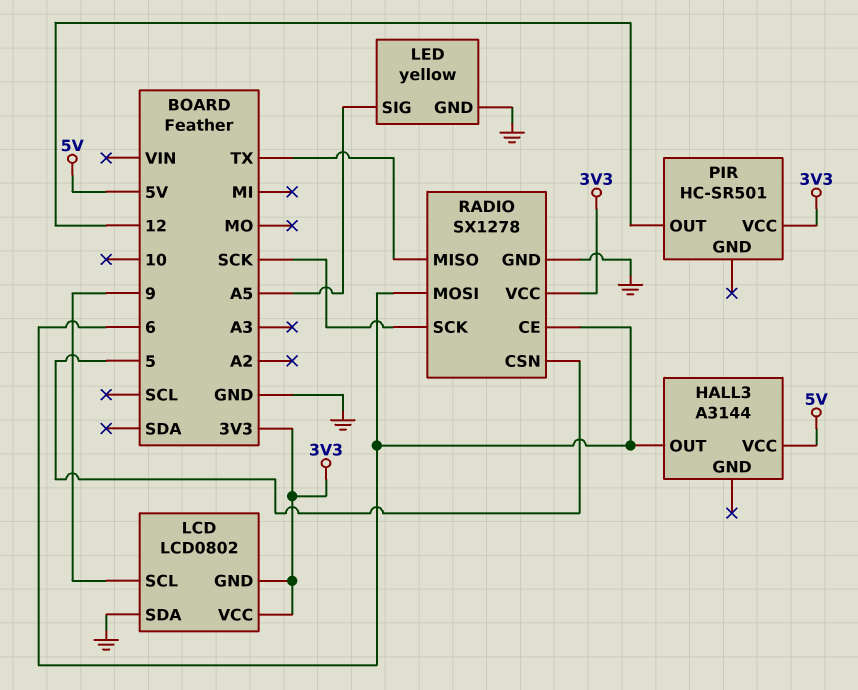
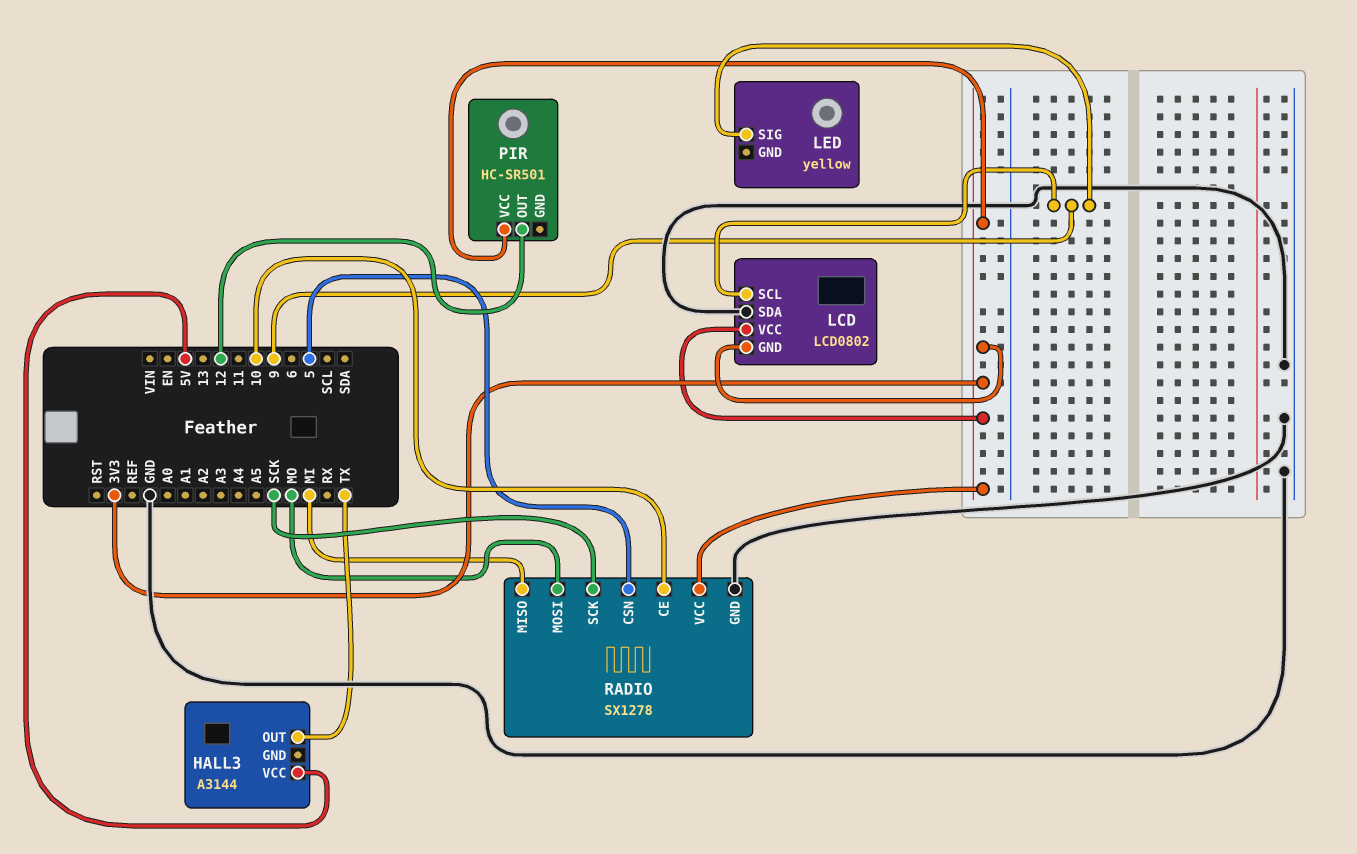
HALL3 pin OUT: 6 -> TX
LED pin GND: GND -> none
LED pin SIG: A5 -> 9
RADIO pin CE: 6 -> 10
RADIO pin MISO: TX -> MI
RADIO pin MOSI: 6 -> MO

